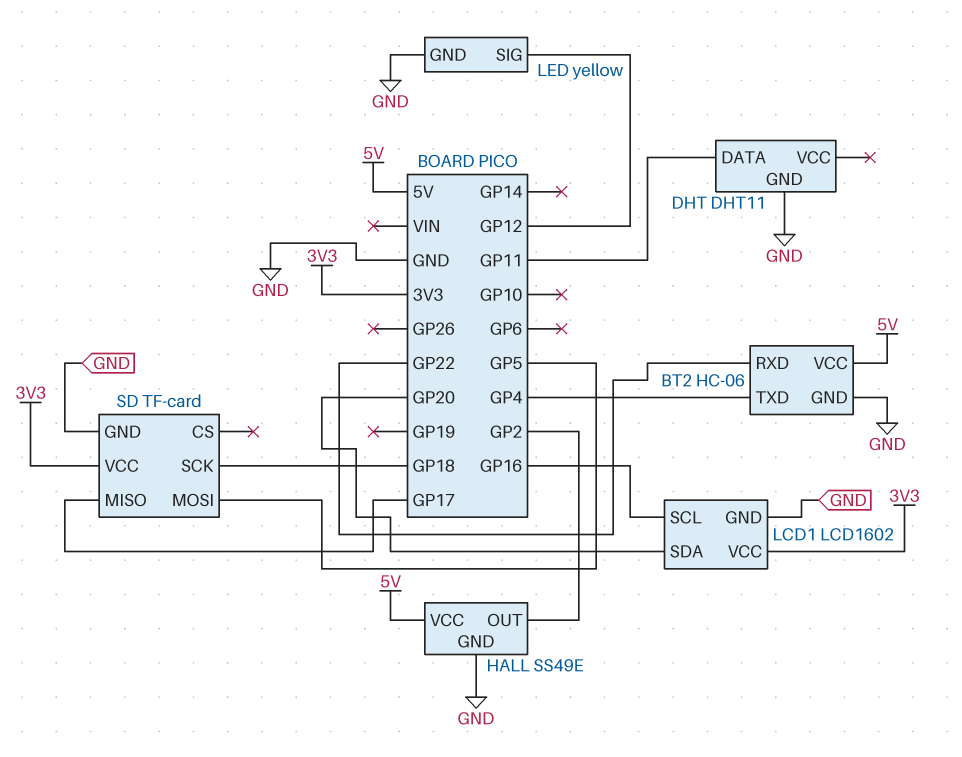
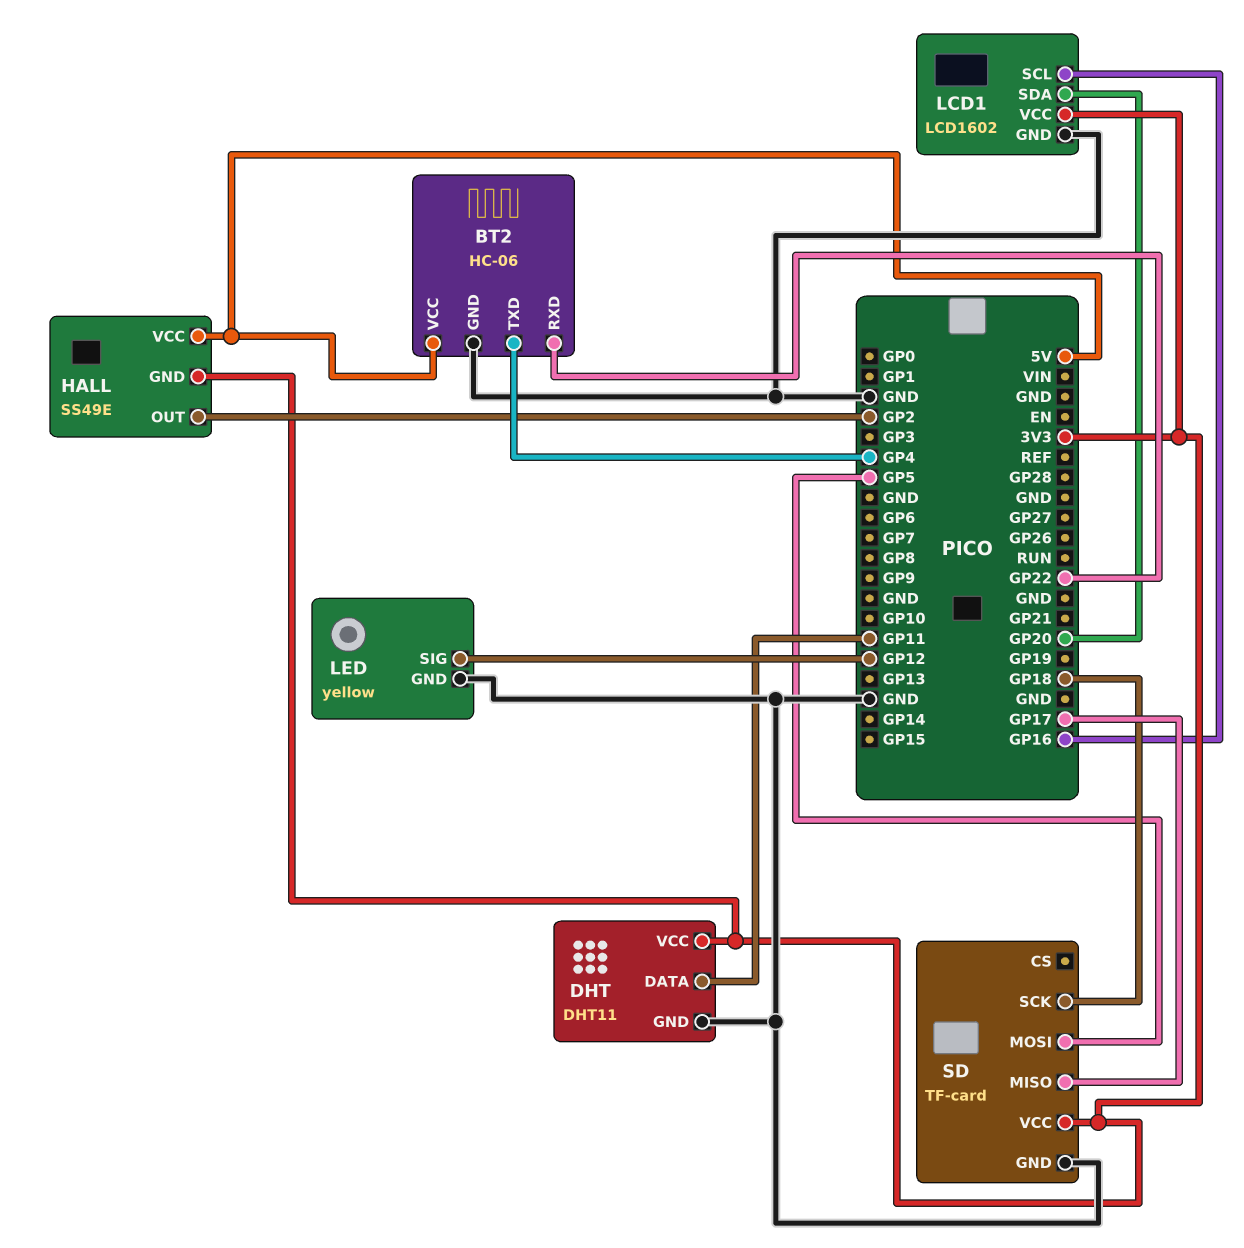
DHT pin VCC: none -> 3V3
HALL pin GND: GND -> 3V3

